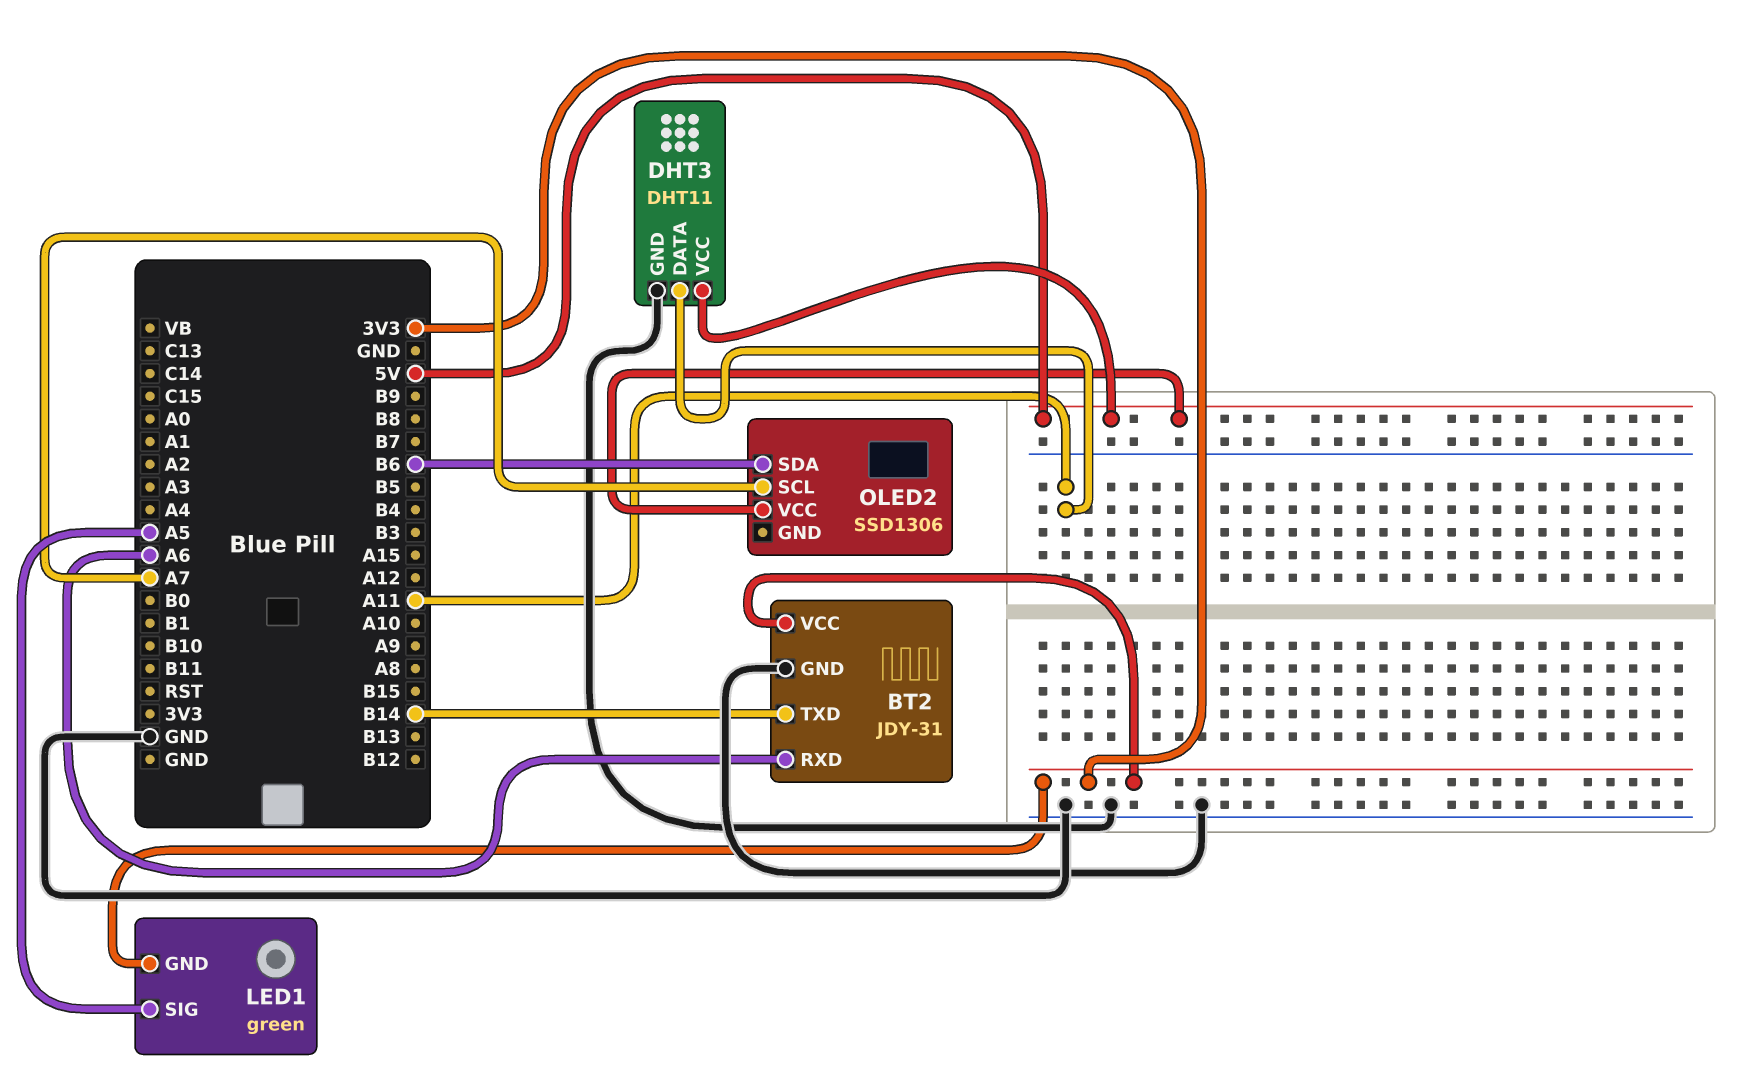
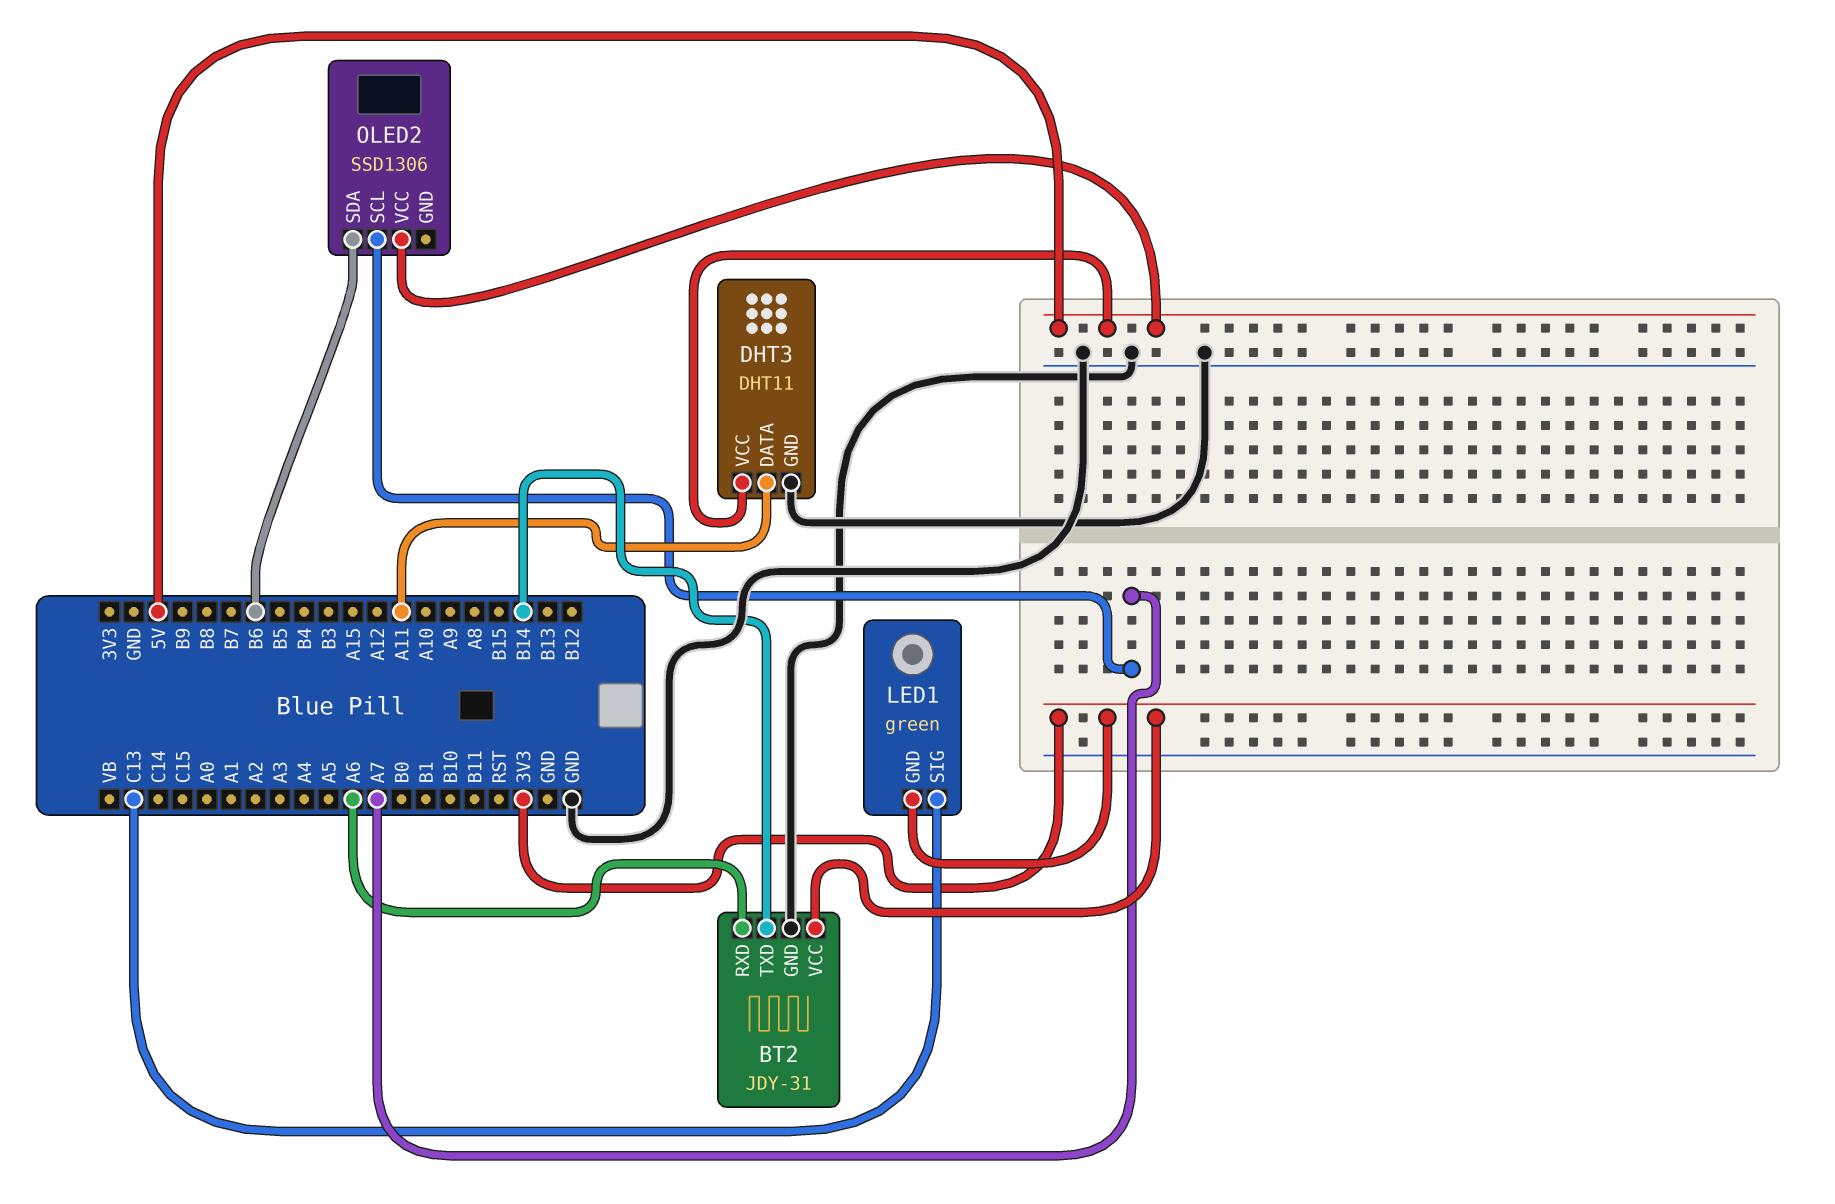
LED1 pin SIG: A5 -> C13

